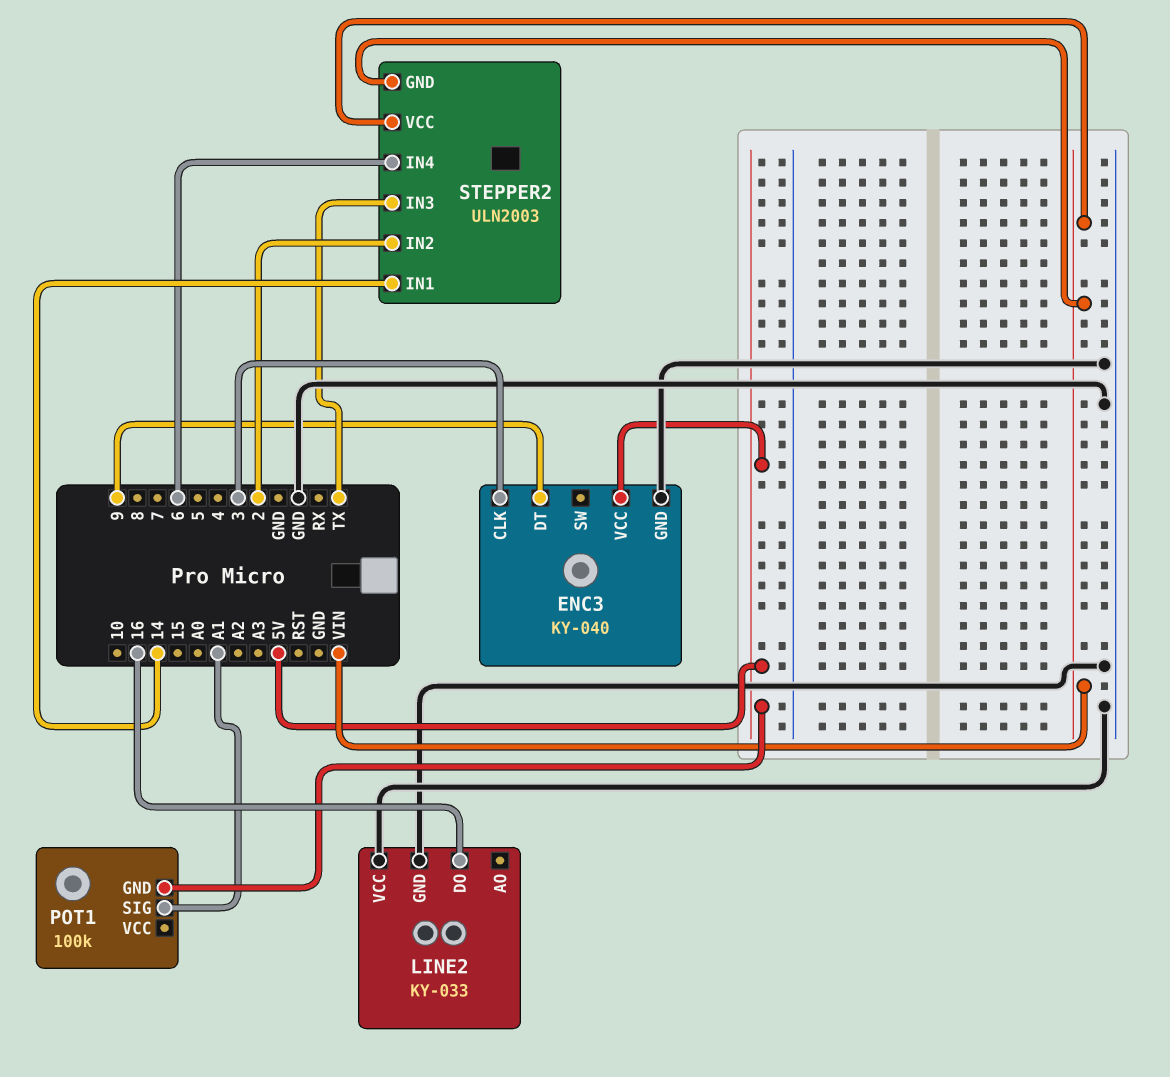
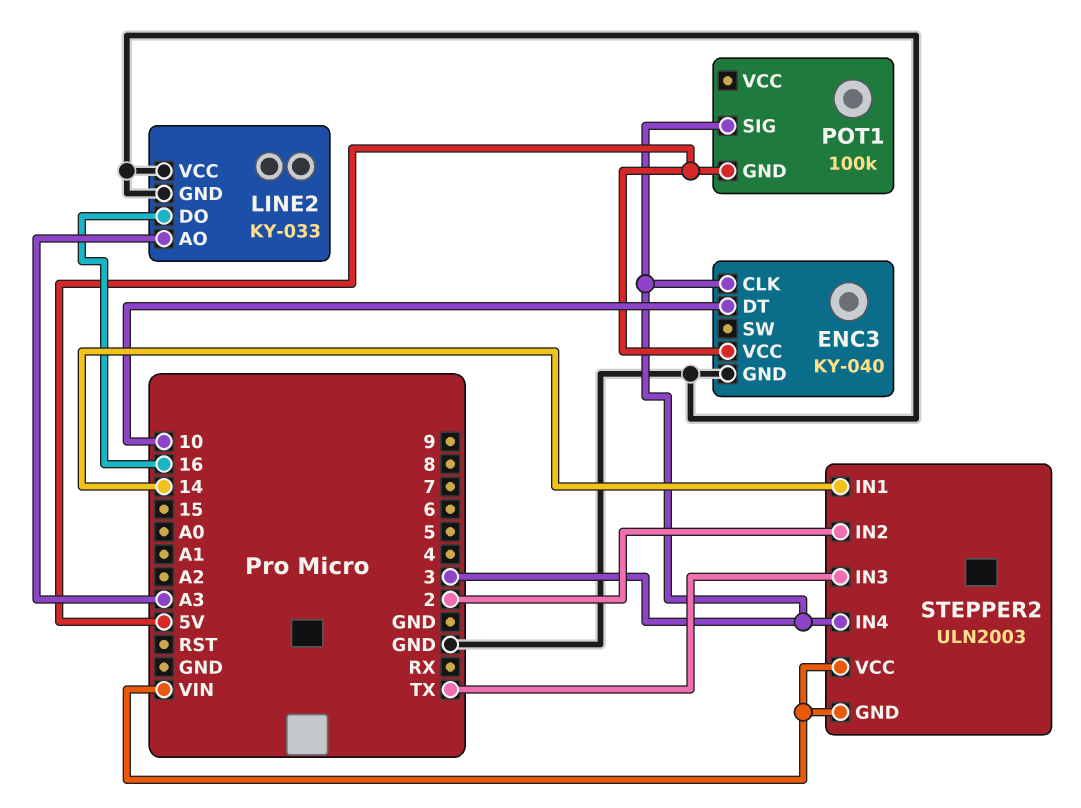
ENC3 pin DT: 9 -> 10
LINE2 pin AO: none -> A3
POT1 pin SIG: A1 -> 3
STEPPER2 pin IN4: 6 -> 3

